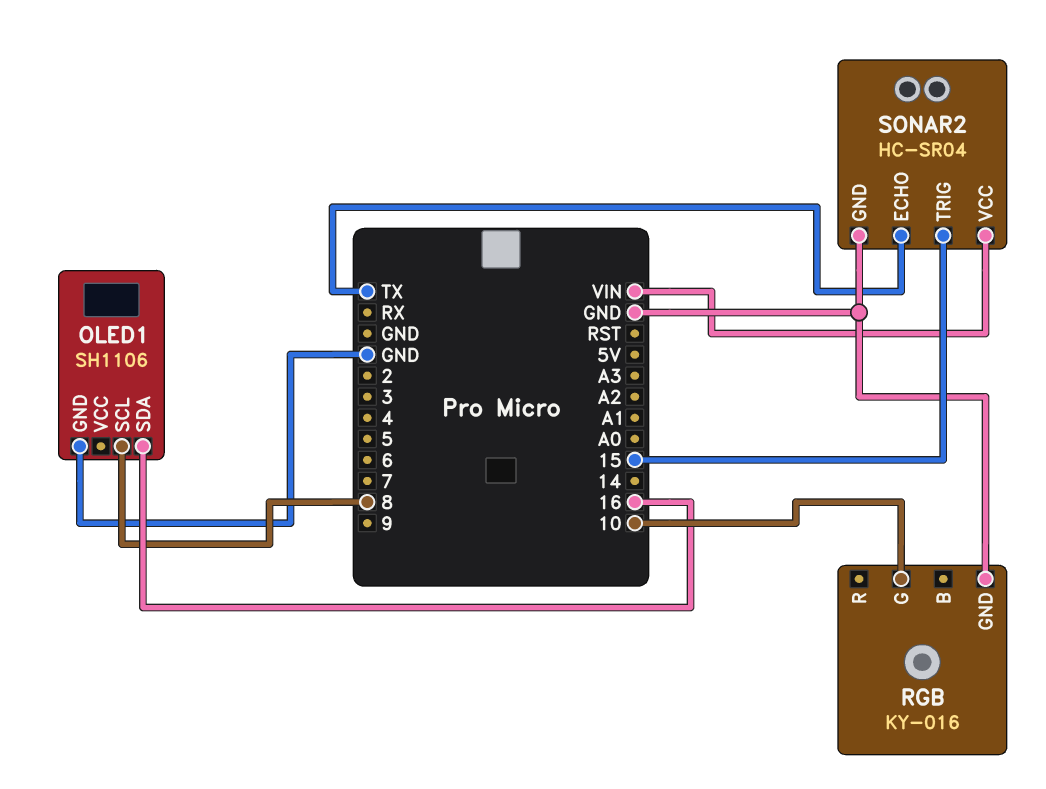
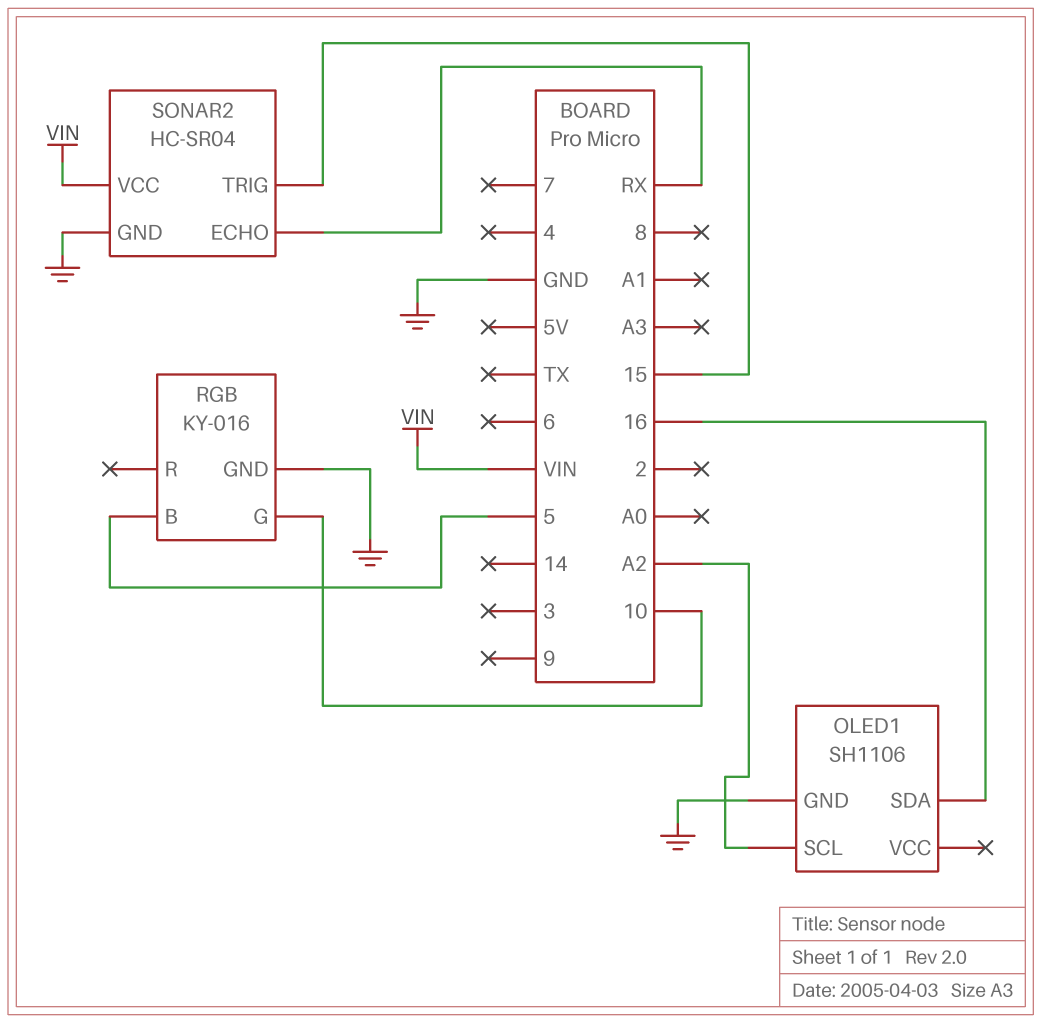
OLED1 pin SCL: 8 -> A2
RGB pin B: none -> 5
SONAR2 pin ECHO: TX -> RX

